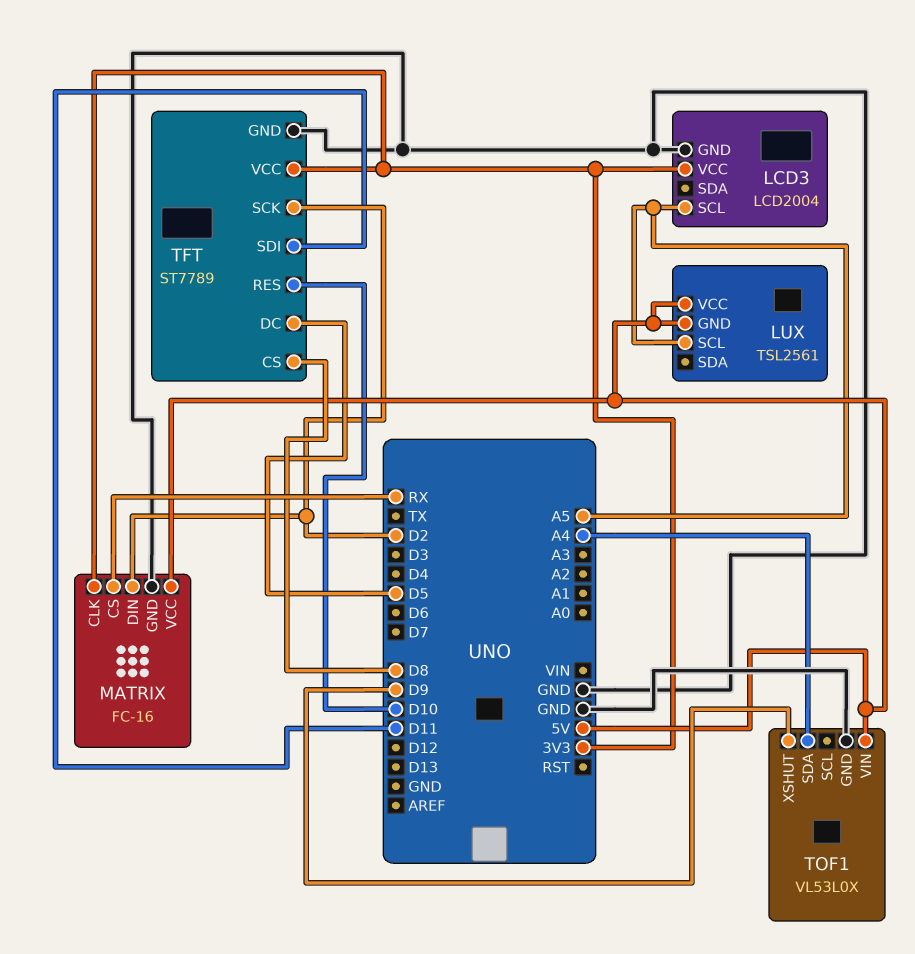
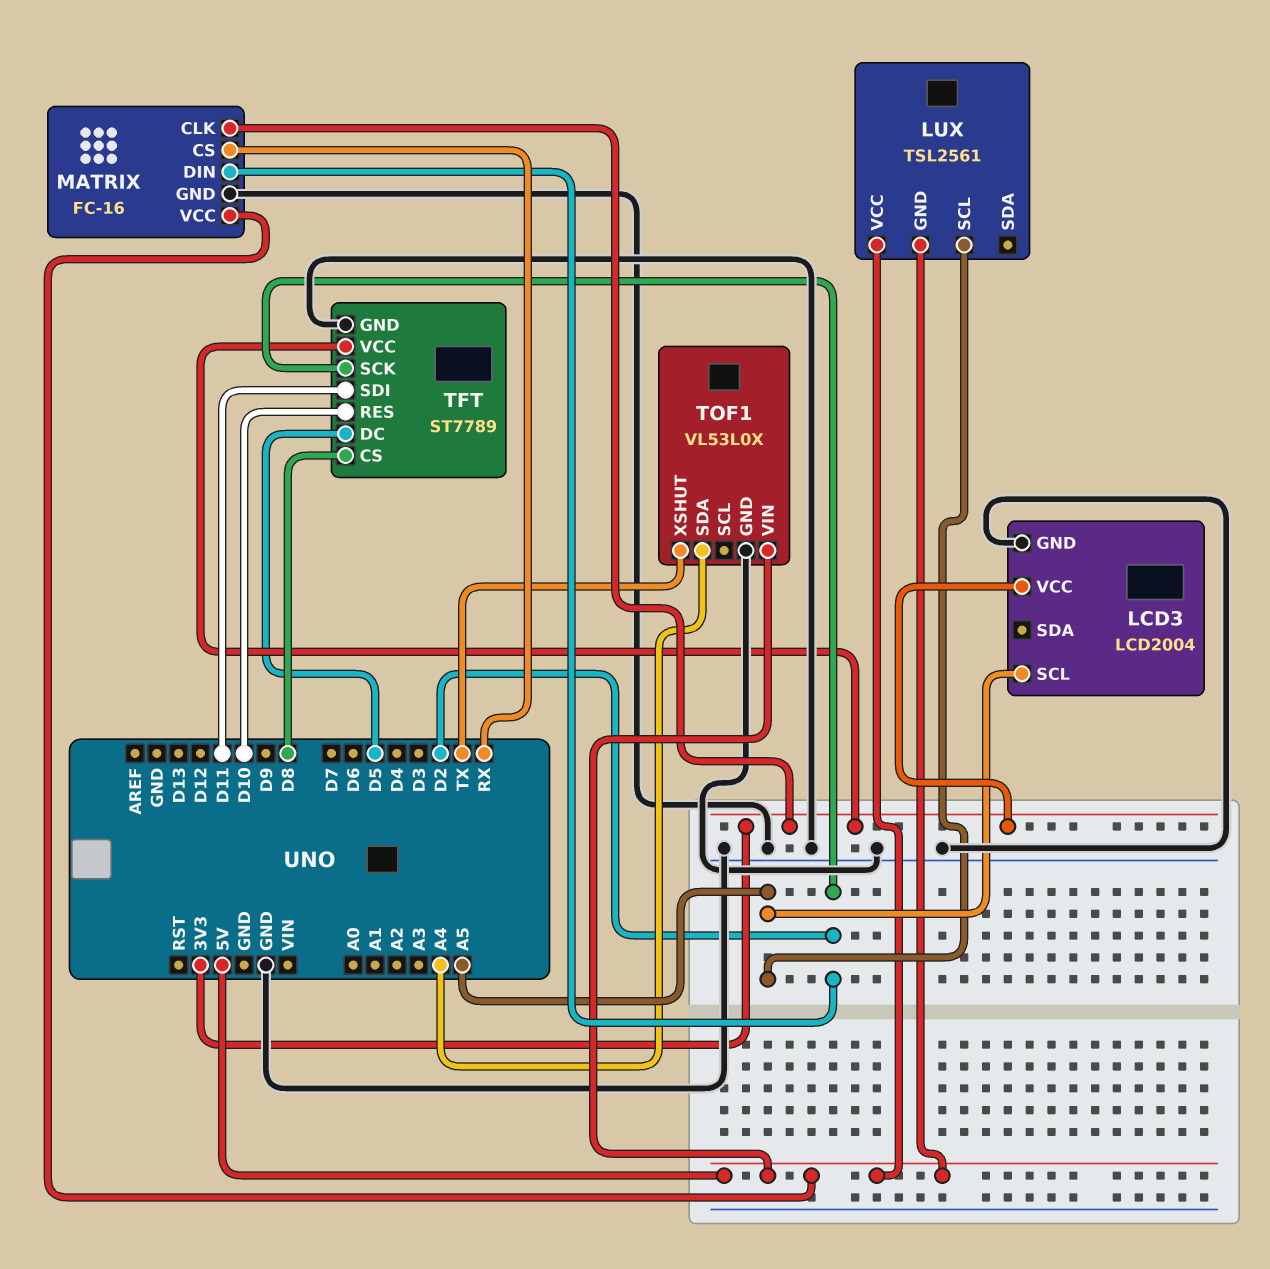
TOF1 pin XSHUT: D9 -> TX

